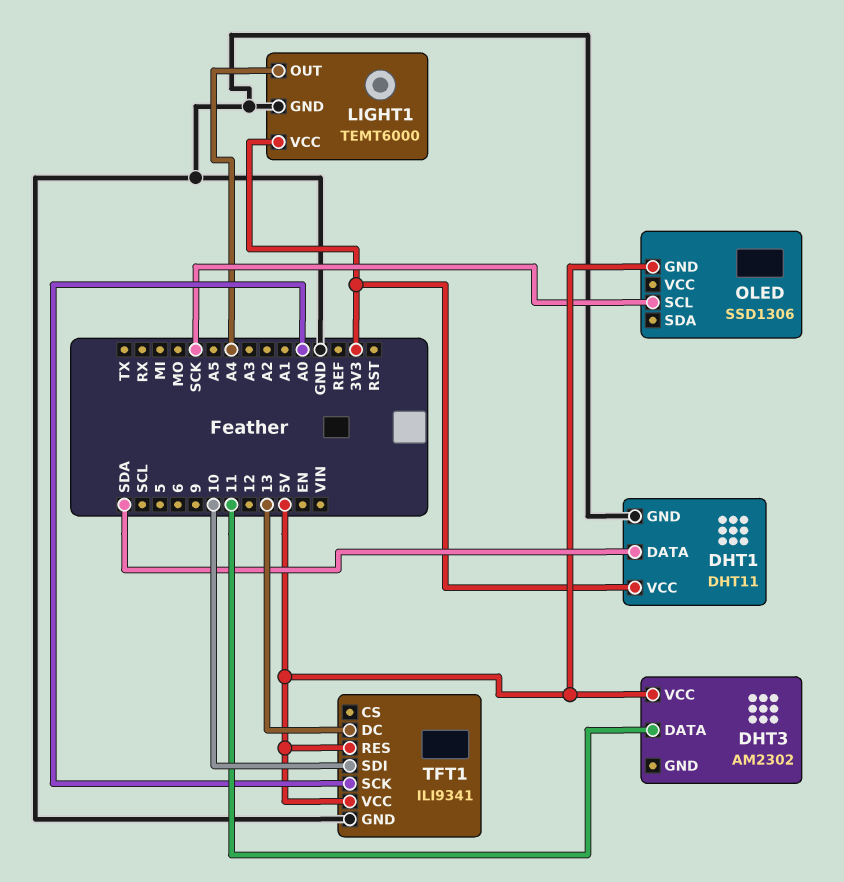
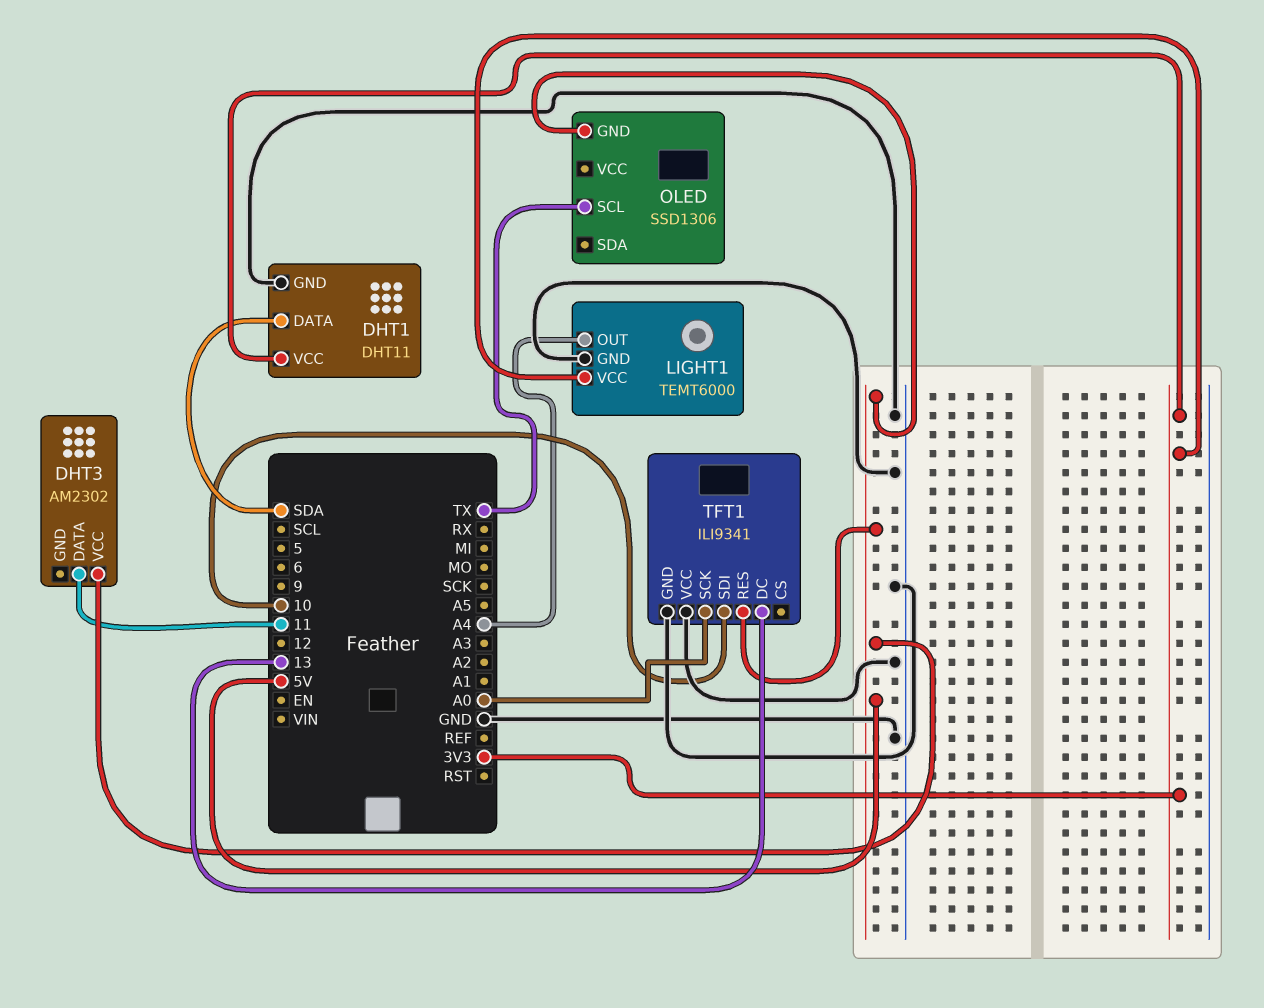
OLED pin SCL: SCK -> TX
TFT1 pin VCC: 5V -> GND

